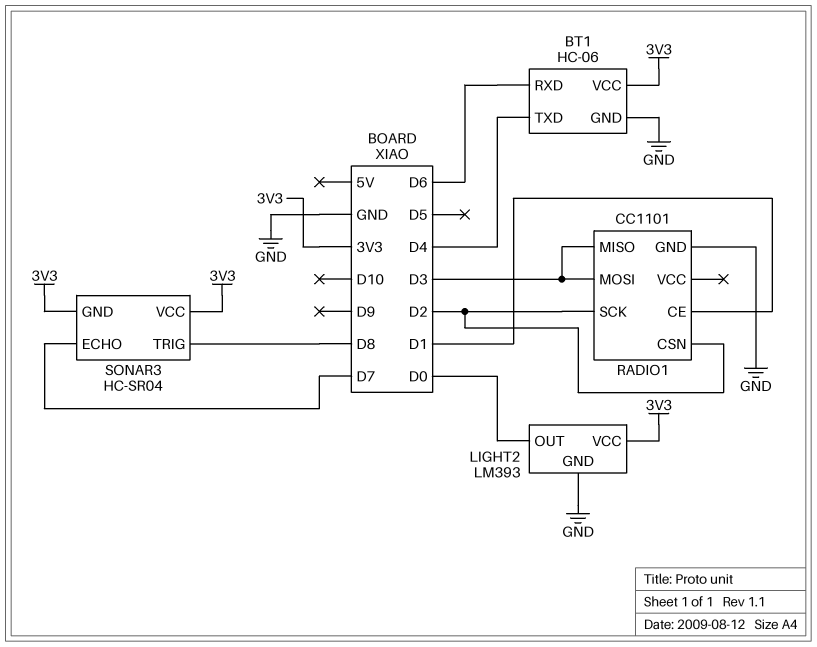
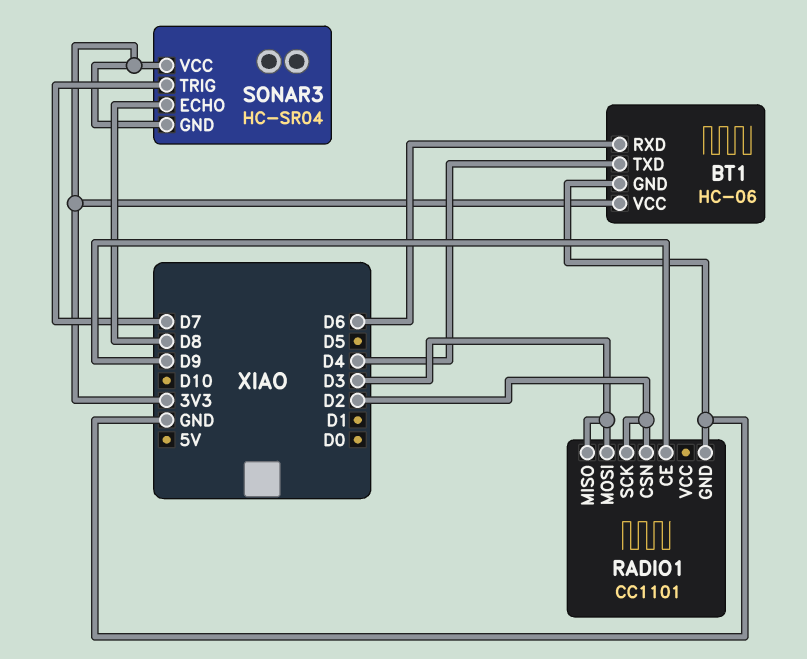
LIGHT2: LM393 -> none
LIGHT2 pin GND: GND -> none
LIGHT2 pin OUT: D0 -> none
LIGHT2 pin VCC: 3V3 -> none
RADIO1 pin CE: D1 -> D9
SONAR3 pin ECHO: D7 -> D8
SONAR3 pin TRIG: D8 -> D7

